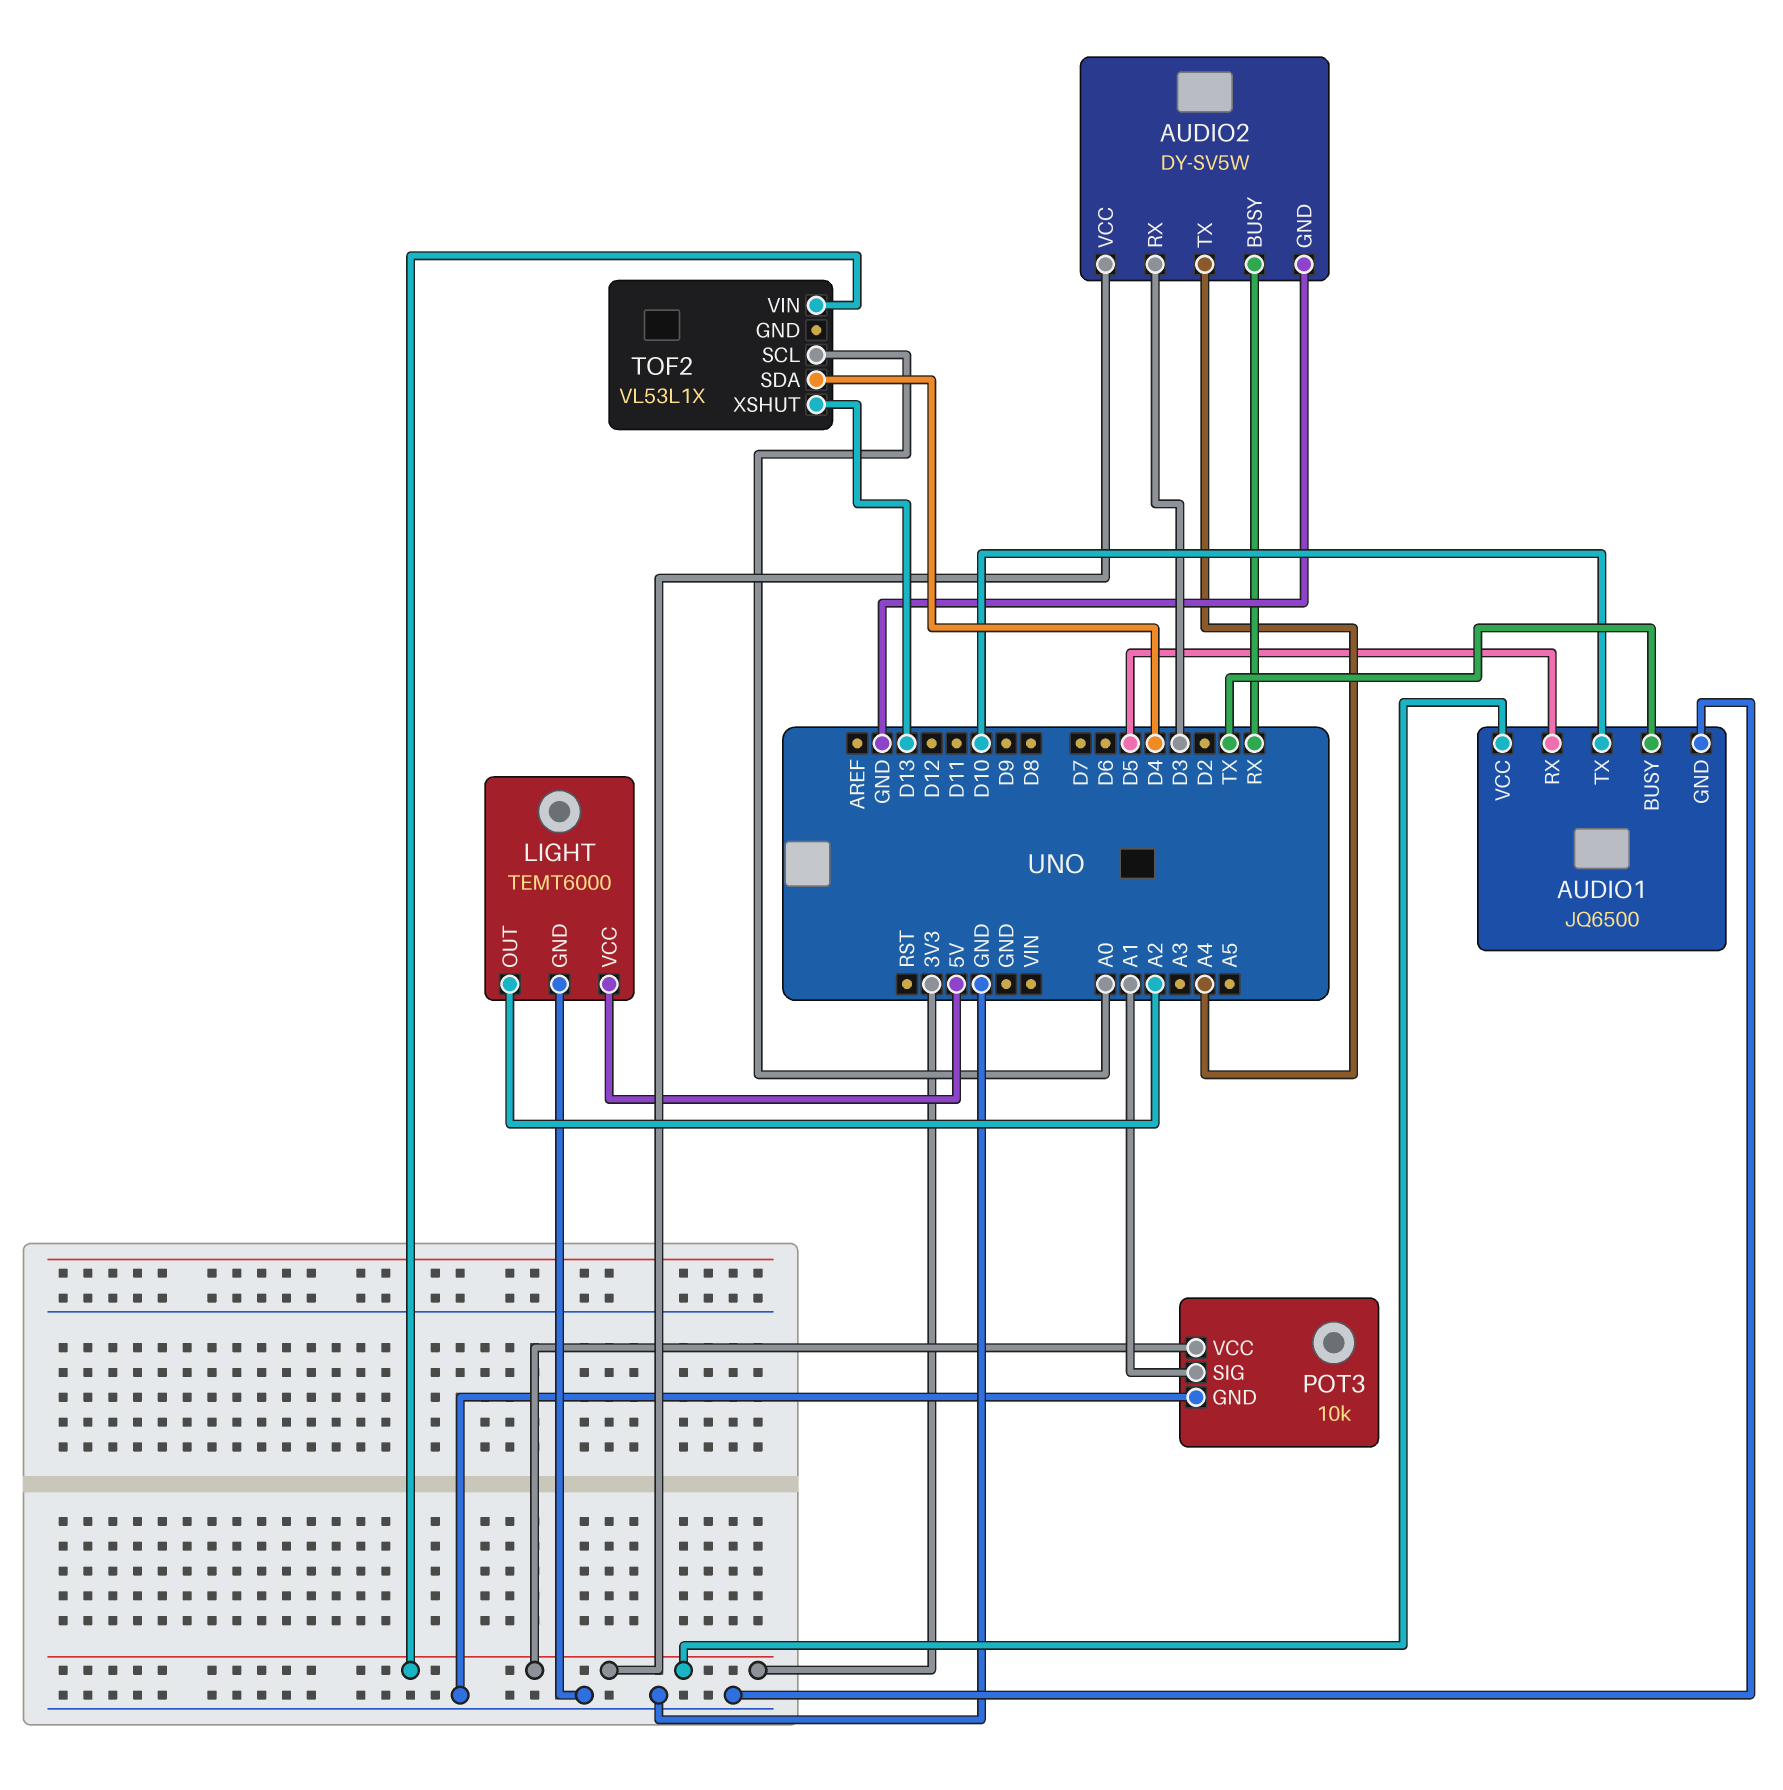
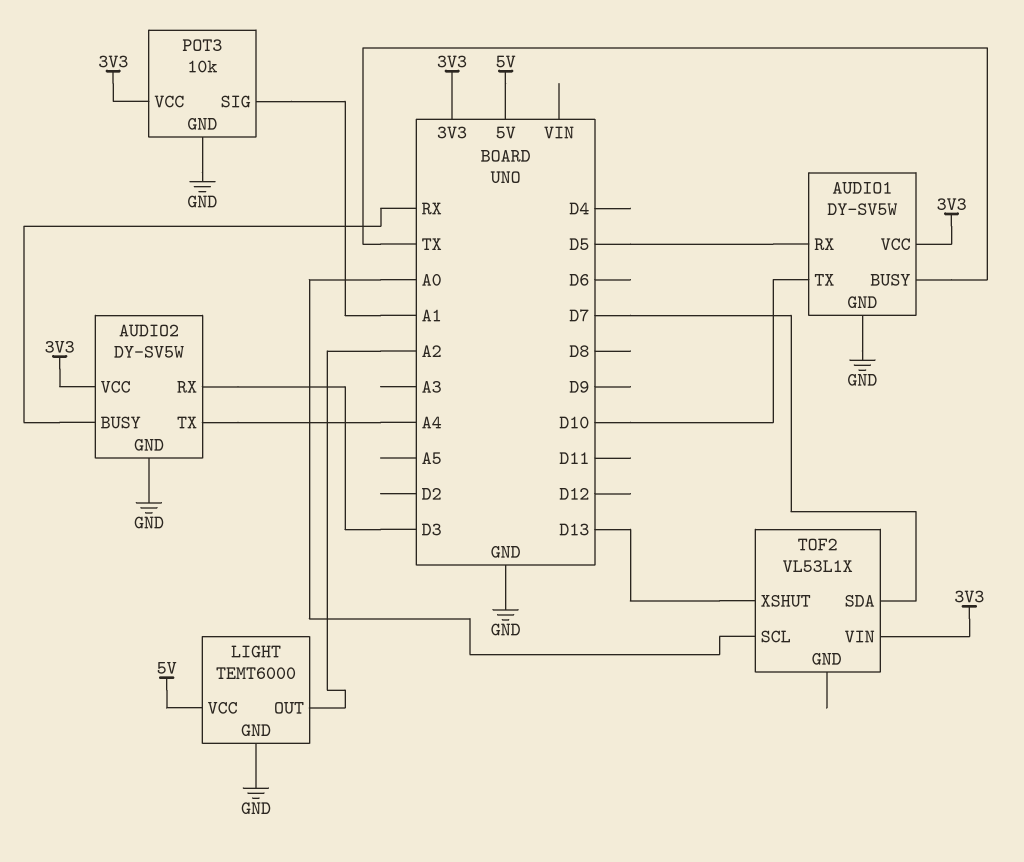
AUDIO1: JQ6500 -> DY-SV5W
TOF2 pin SDA: D4 -> D7

